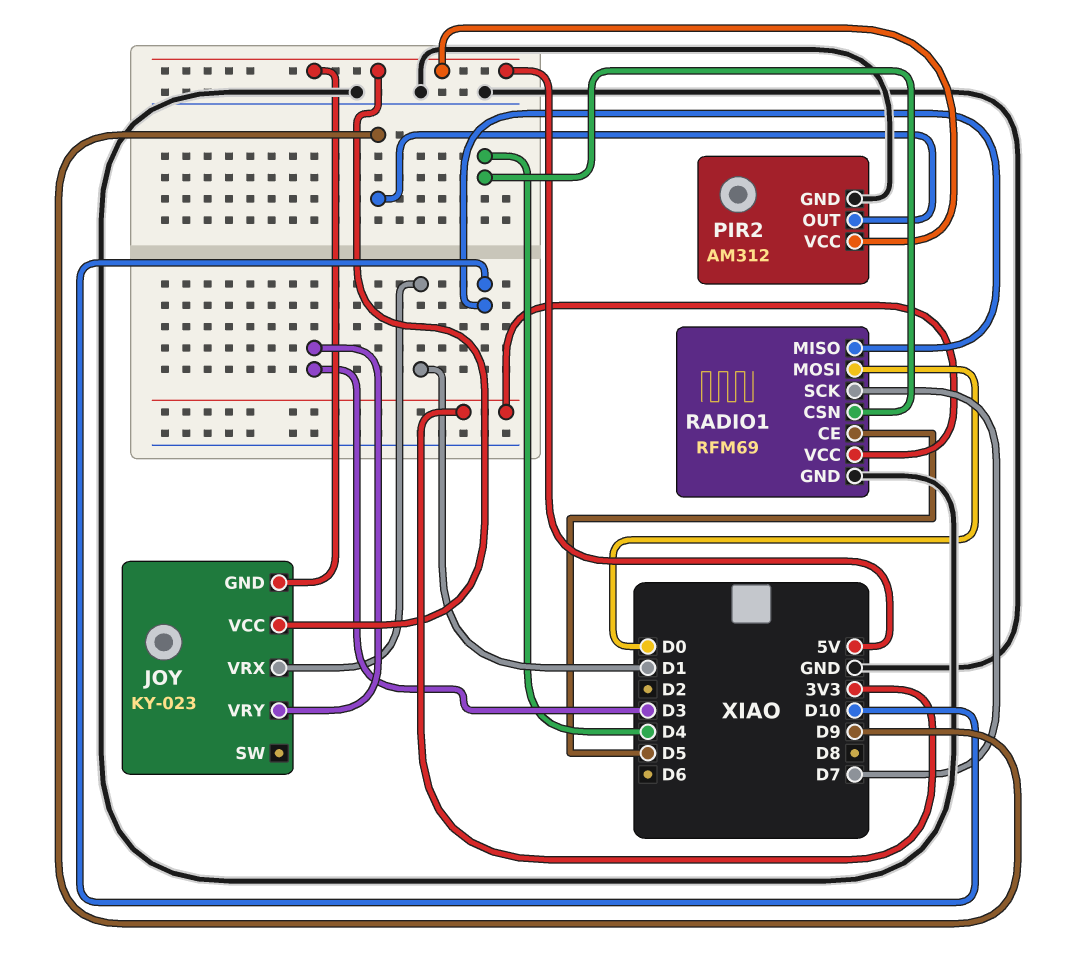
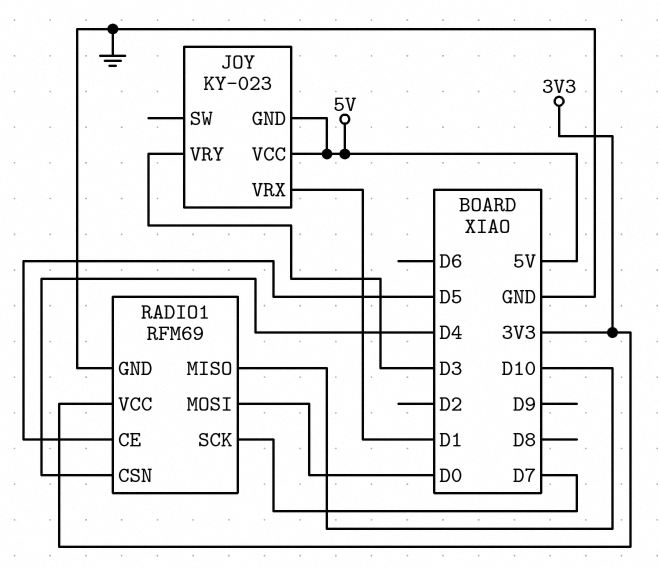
PIR2: AM312 -> none
PIR2 pin GND: GND -> none
PIR2 pin OUT: D9 -> none
PIR2 pin VCC: 5V -> none

